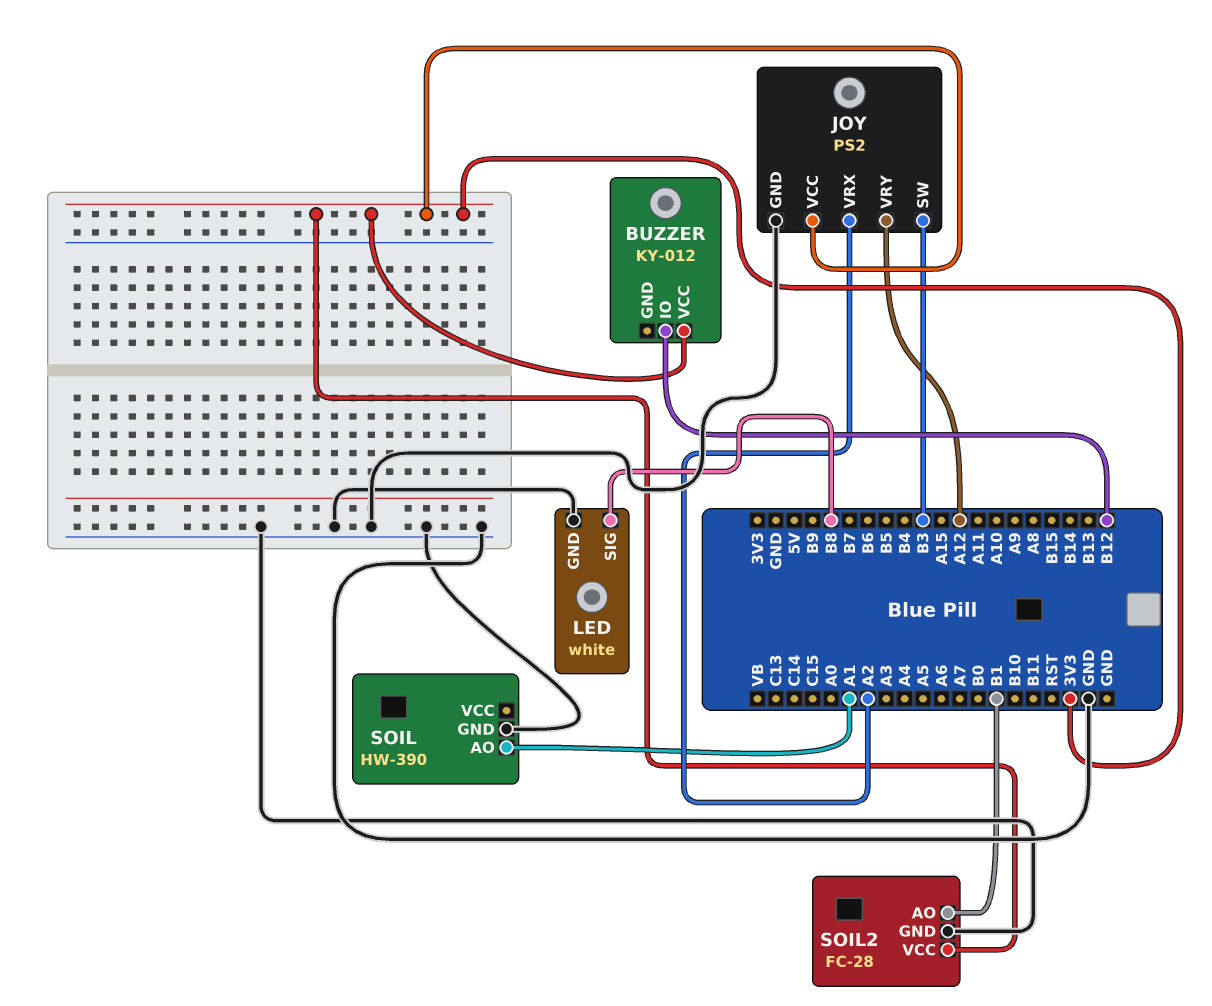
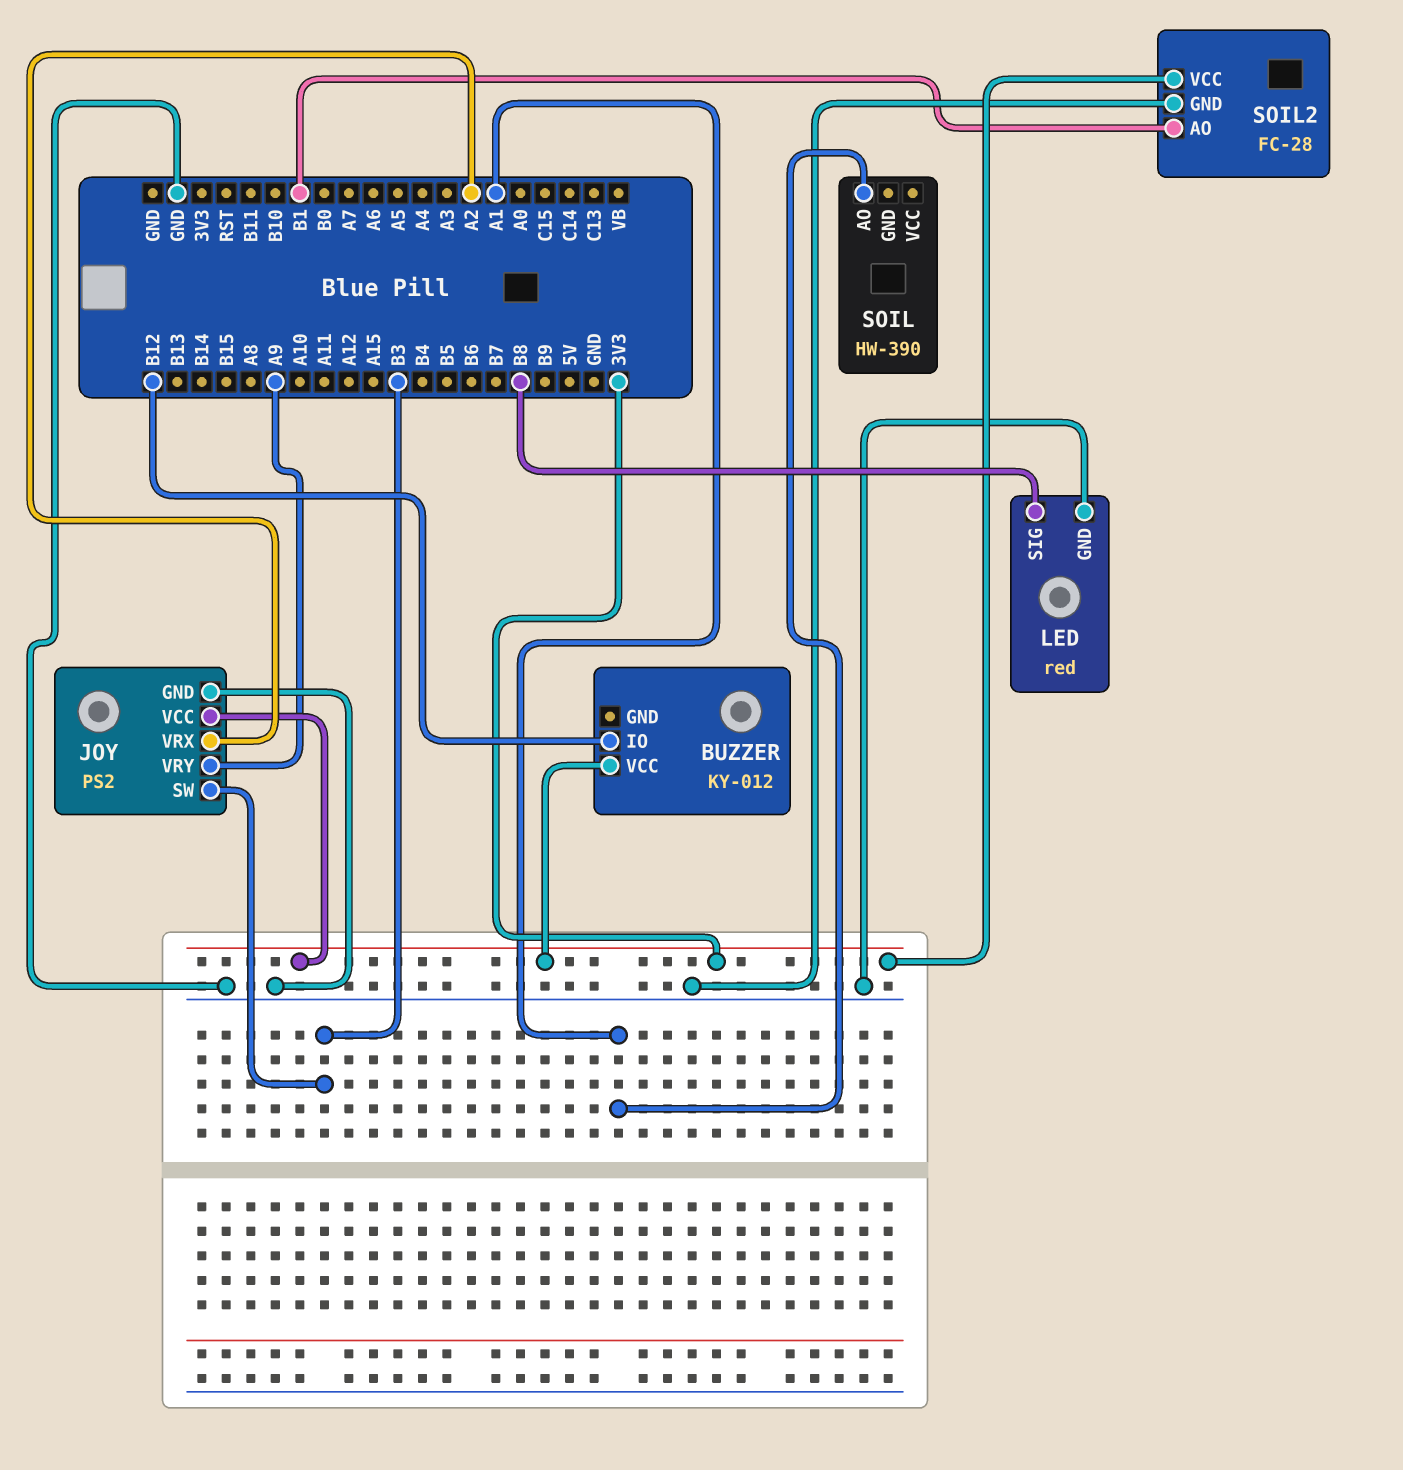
JOY pin VRY: A12 -> A9
LED: white -> red
SOIL pin GND: GND -> none

